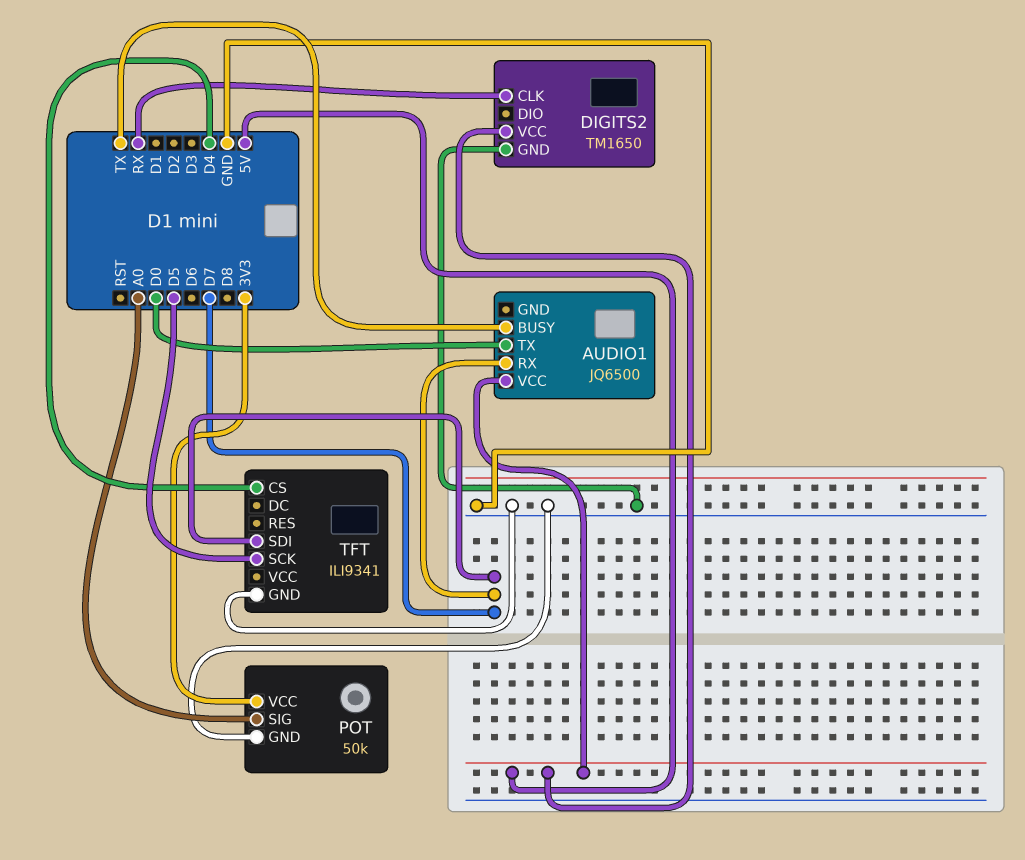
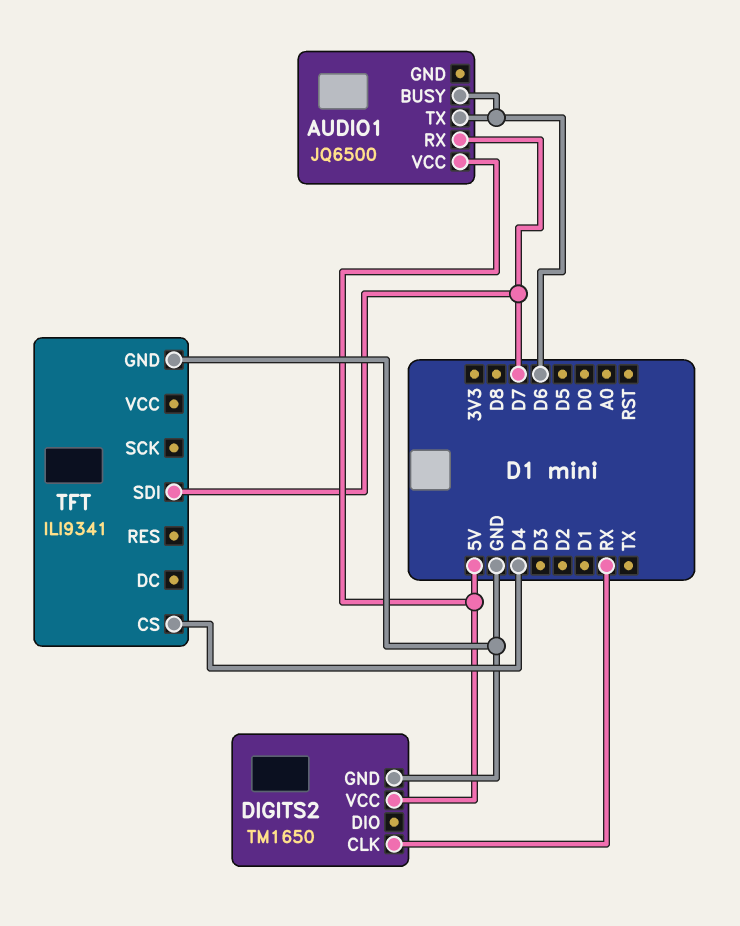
AUDIO1 pin BUSY: TX -> D6
AUDIO1 pin TX: D0 -> D6
POT: 50k -> none
POT pin GND: GND -> none
POT pin SIG: A0 -> none
POT pin VCC: 3V3 -> none
TFT pin SCK: D5 -> none

